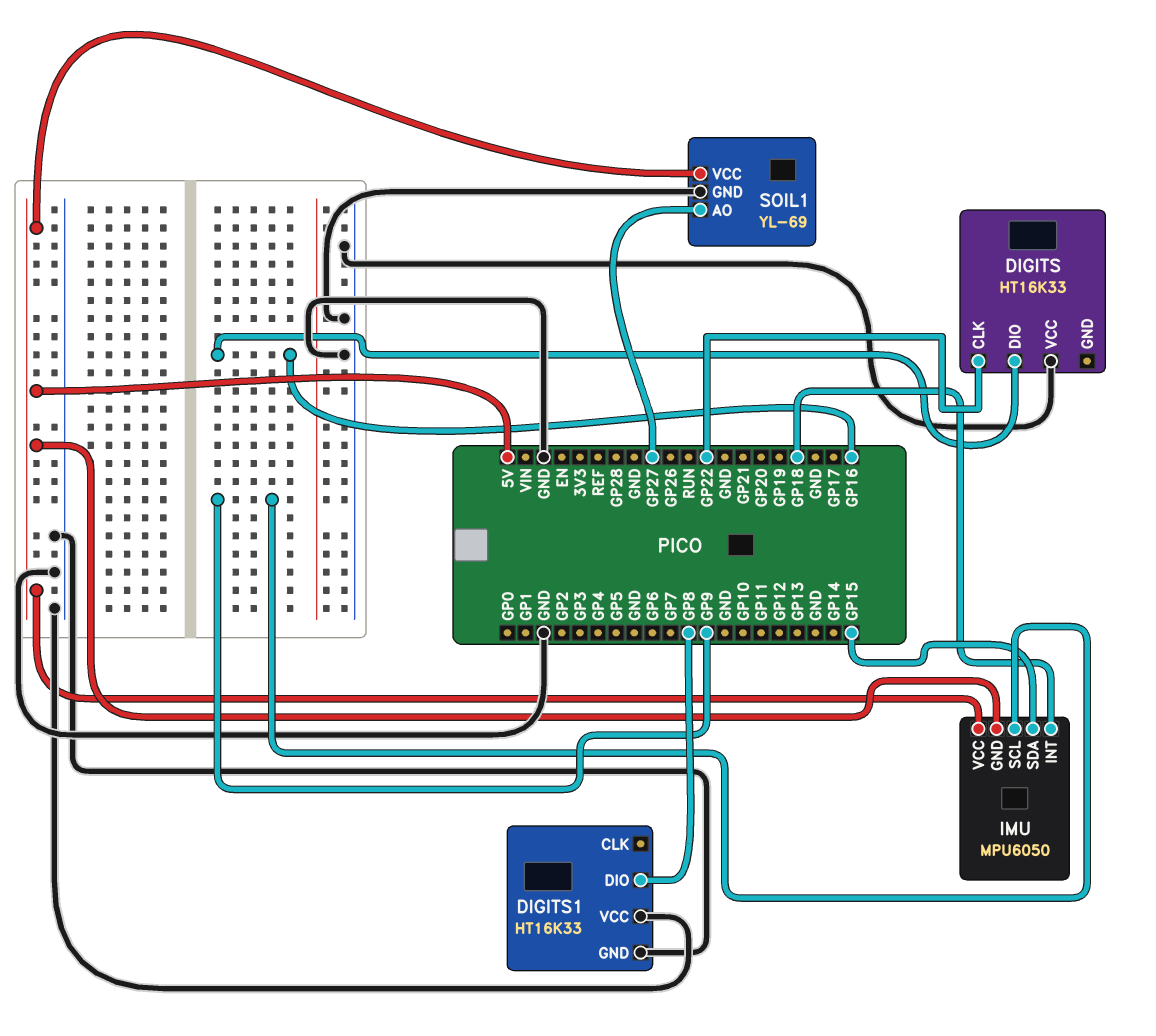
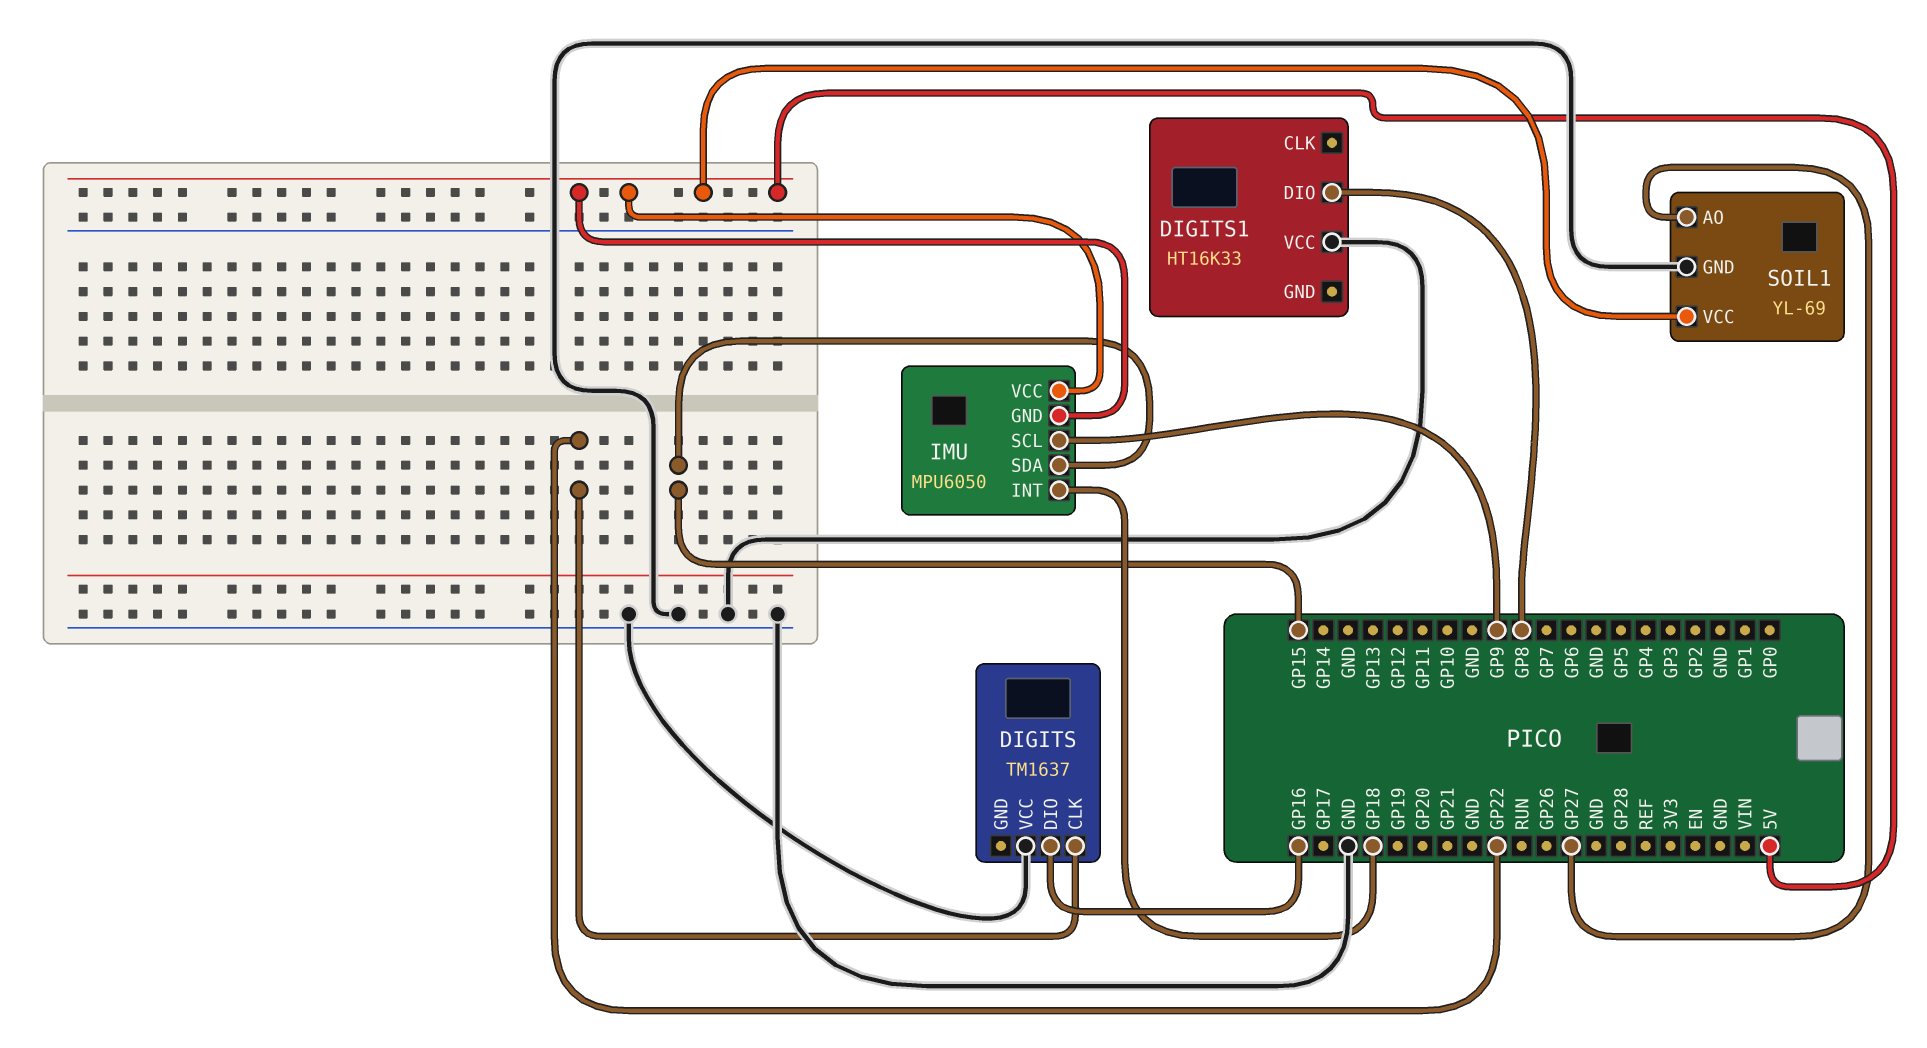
DIGITS: HT16K33 -> TM1637
DIGITS1 pin GND: GND -> none

